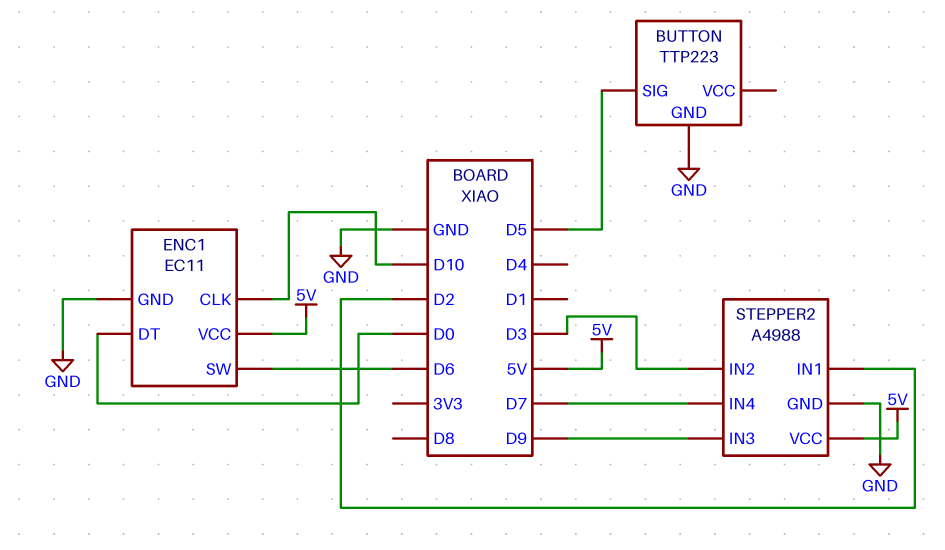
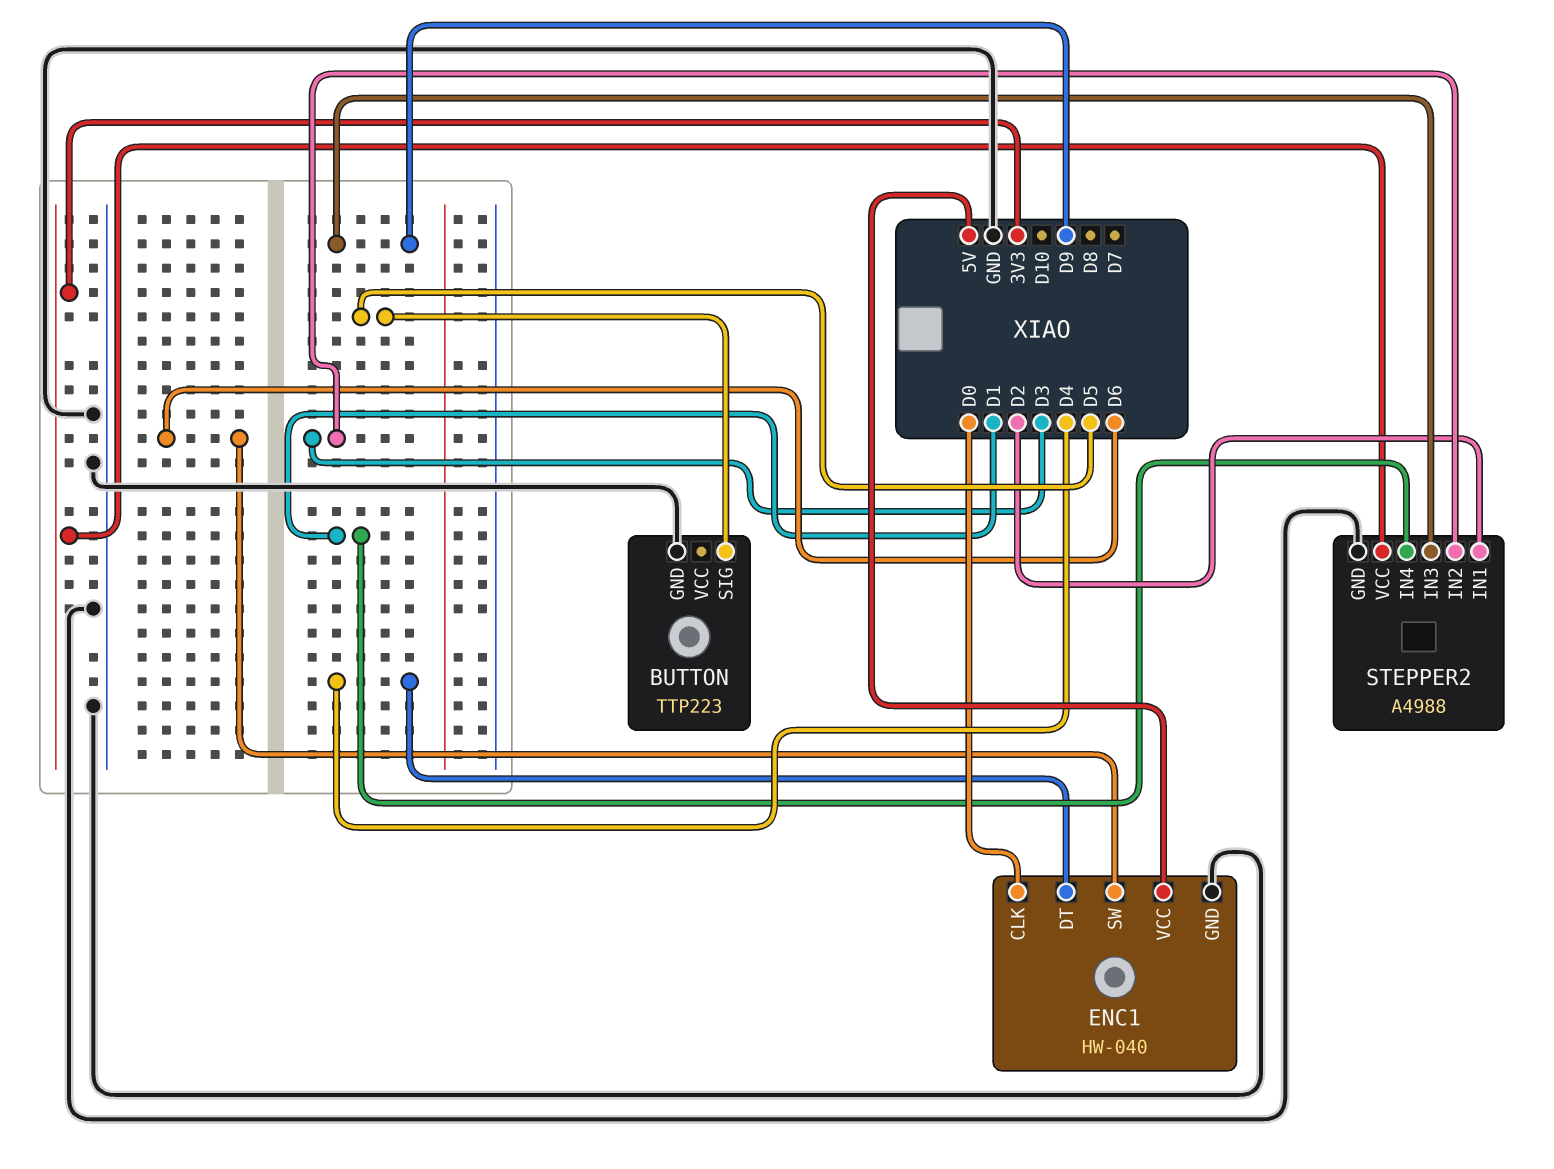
ENC1: EC11 -> HW-040
ENC1 pin CLK: D10 -> D0
ENC1 pin DT: D0 -> D4
STEPPER2 pin IN4: D7 -> D1
STEPPER2 pin VCC: 5V -> 3V3

